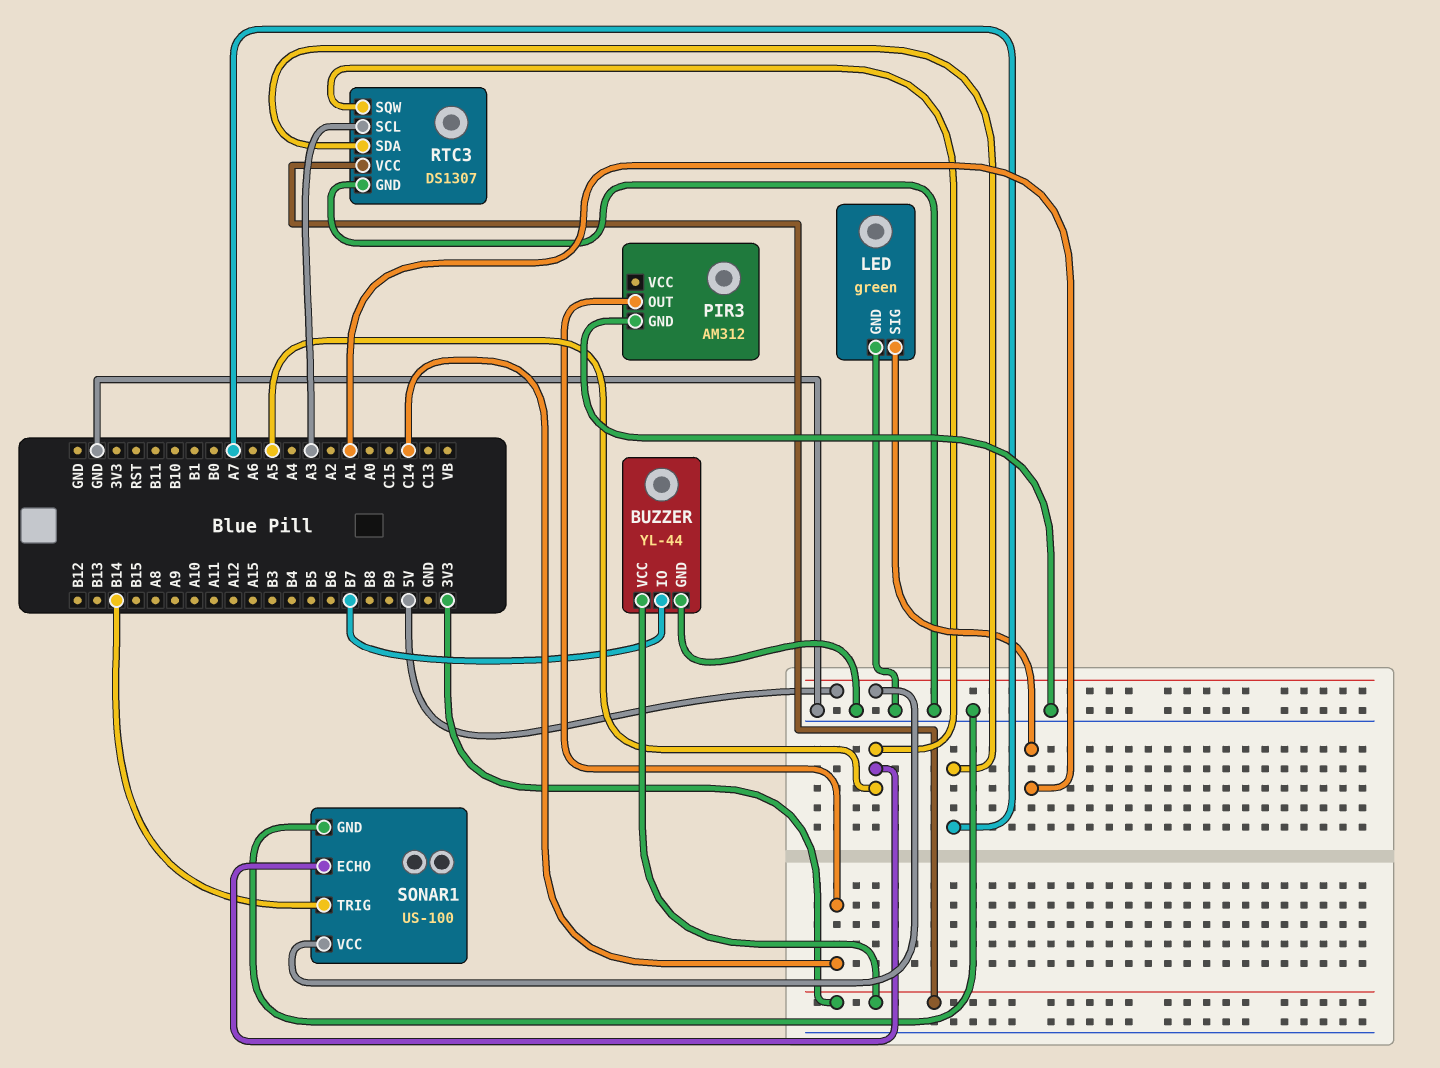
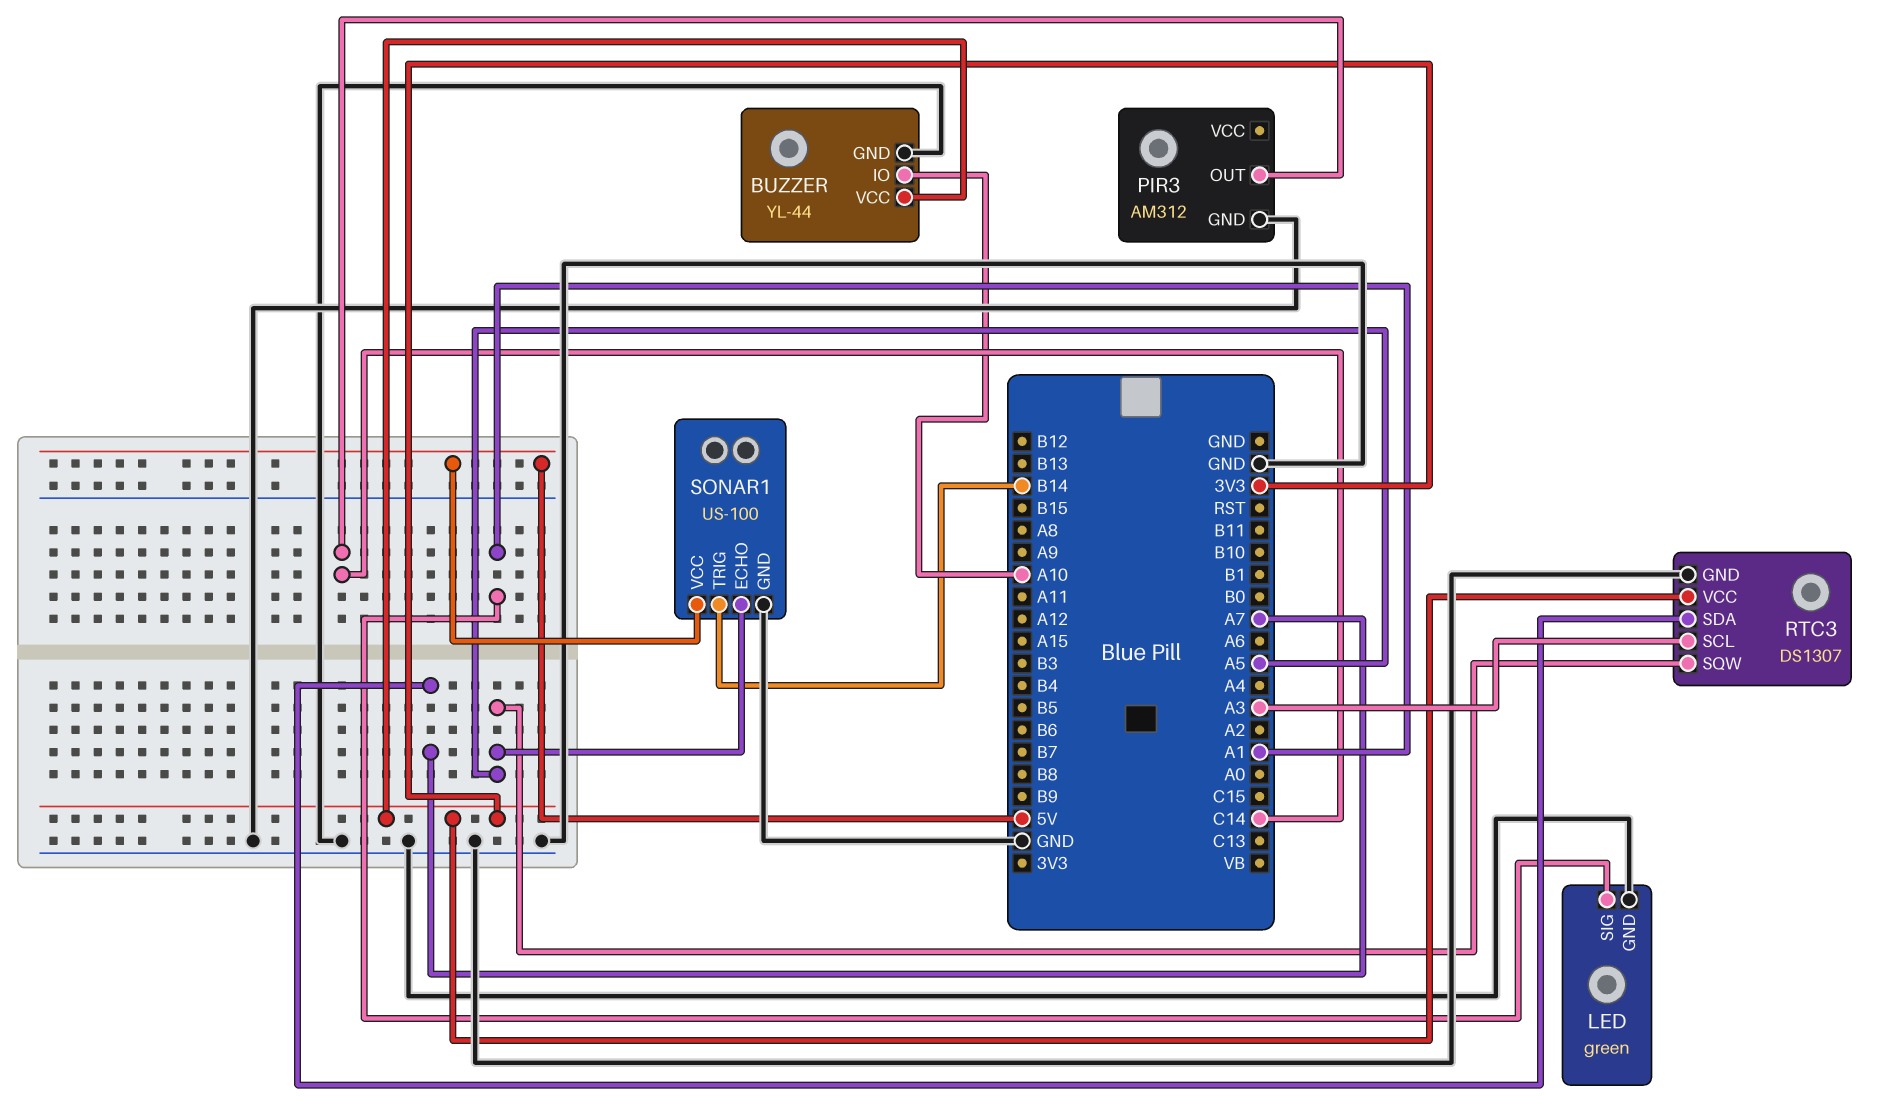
BUZZER pin IO: B7 -> A10

